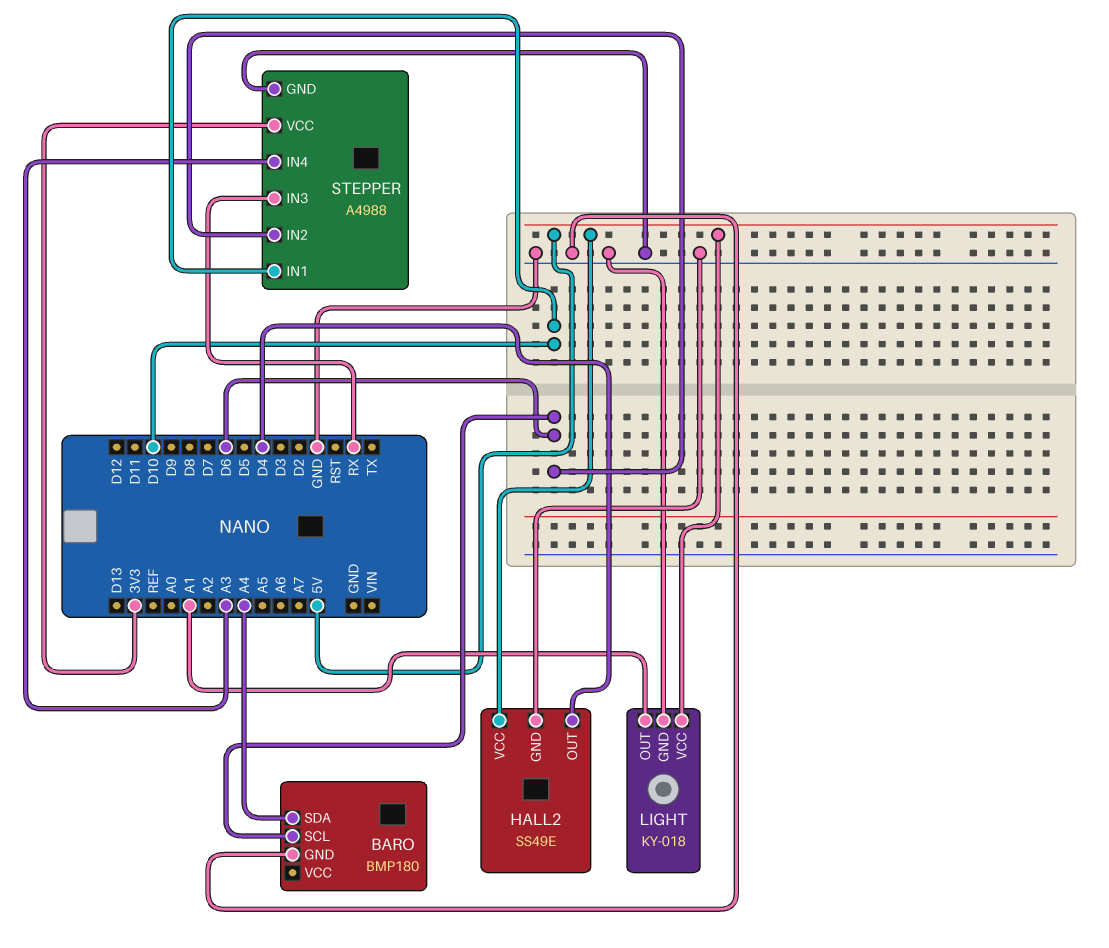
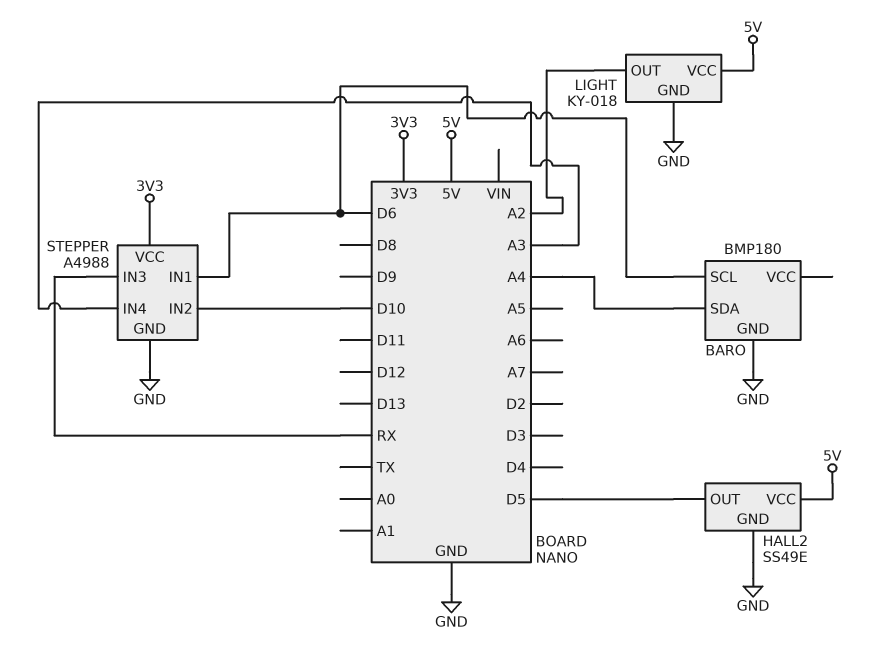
HALL2 pin OUT: D4 -> D5
LIGHT pin OUT: A1 -> A2
STEPPER pin IN1: D10 -> D6
STEPPER pin IN2: D6 -> D10

